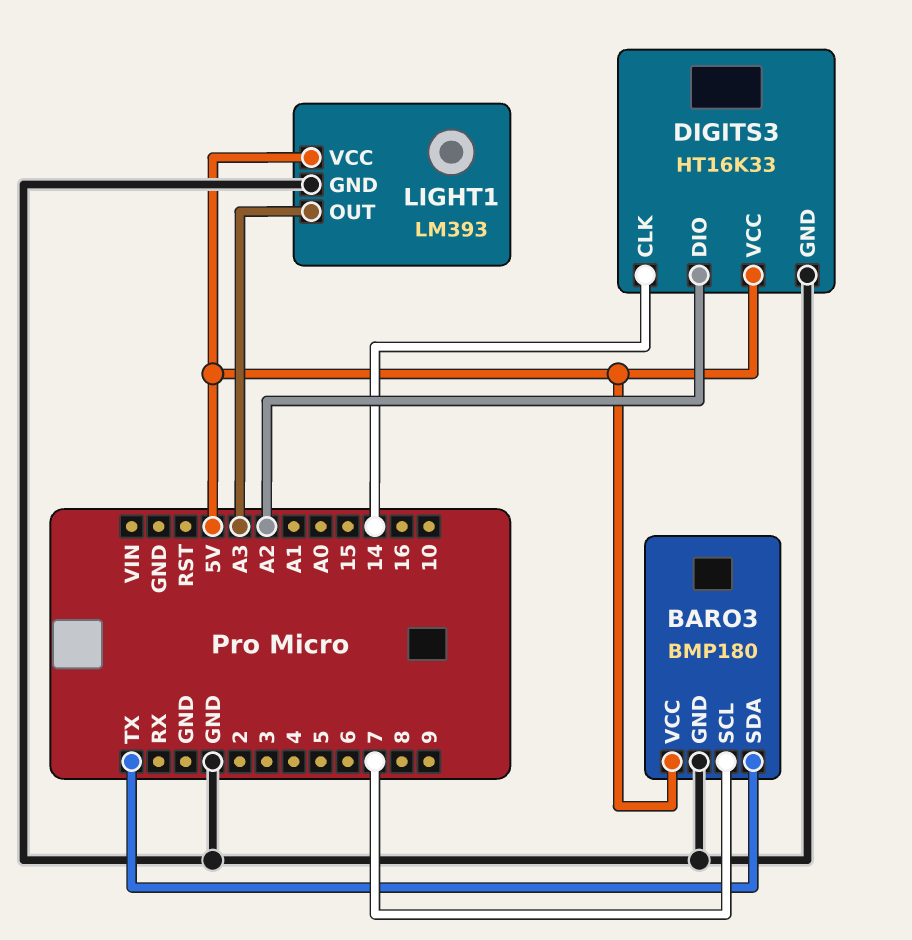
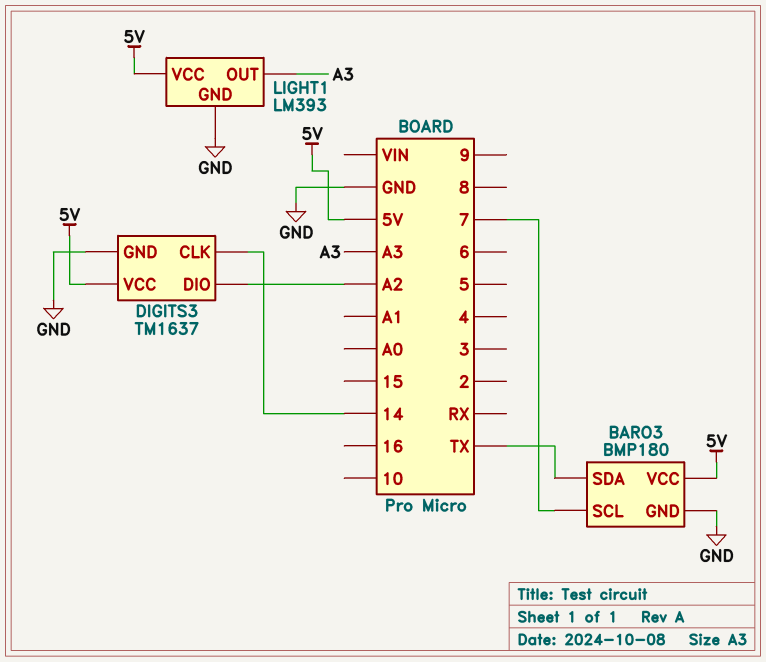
DIGITS3: HT16K33 -> TM1637

